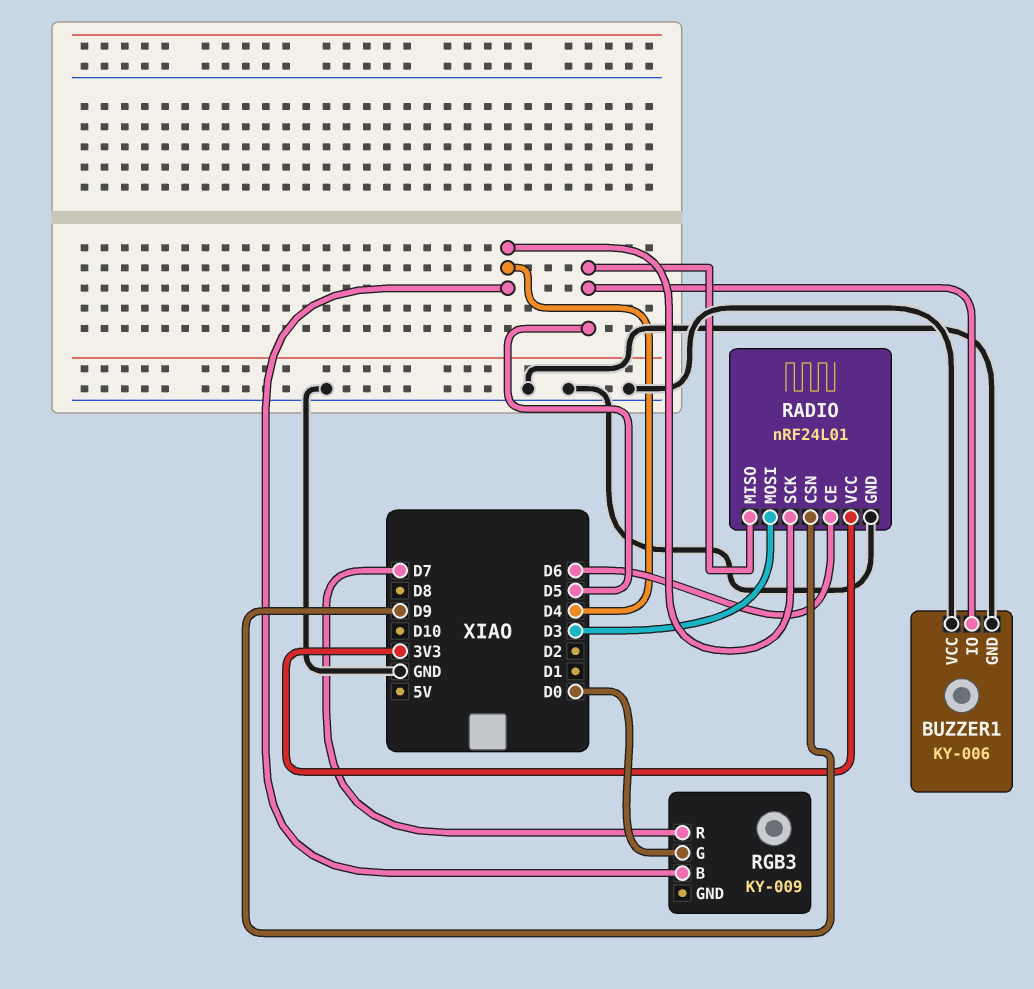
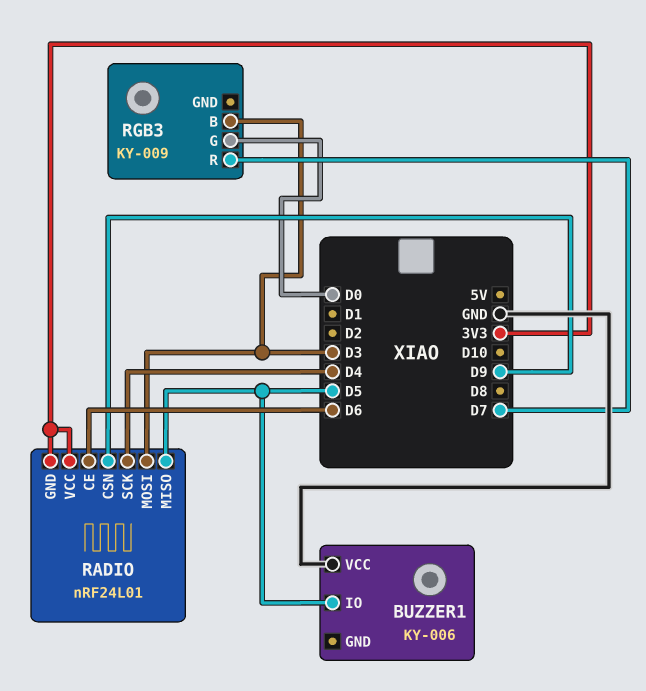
BUZZER1 pin GND: GND -> none
RADIO pin GND: GND -> 3V3
RGB3 pin B: D4 -> D3

